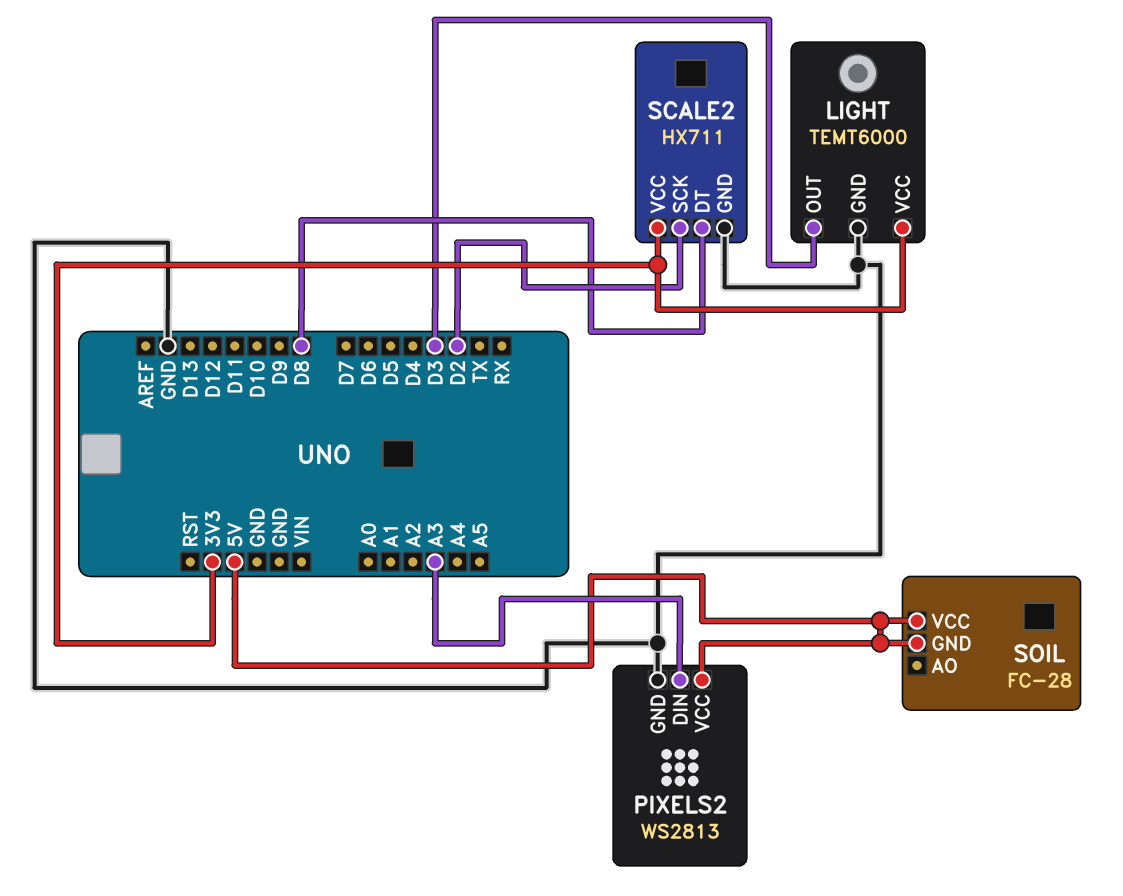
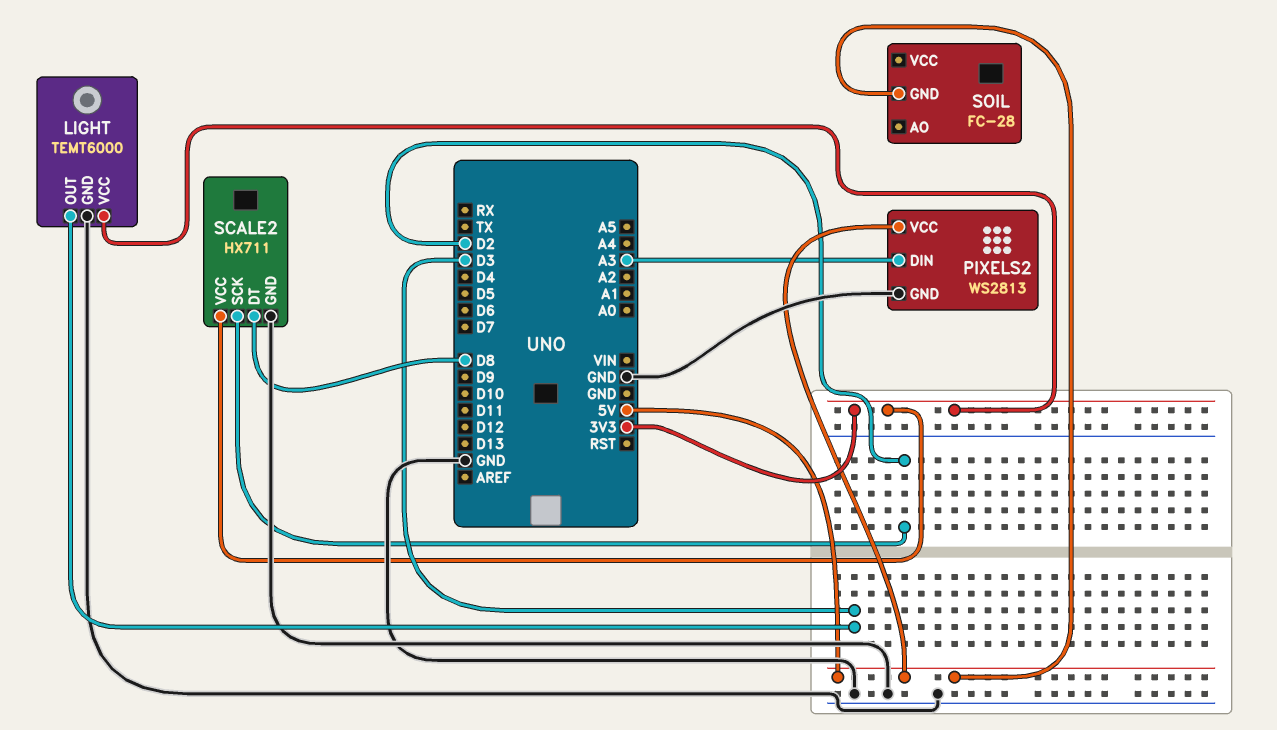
SOIL pin VCC: 5V -> none

